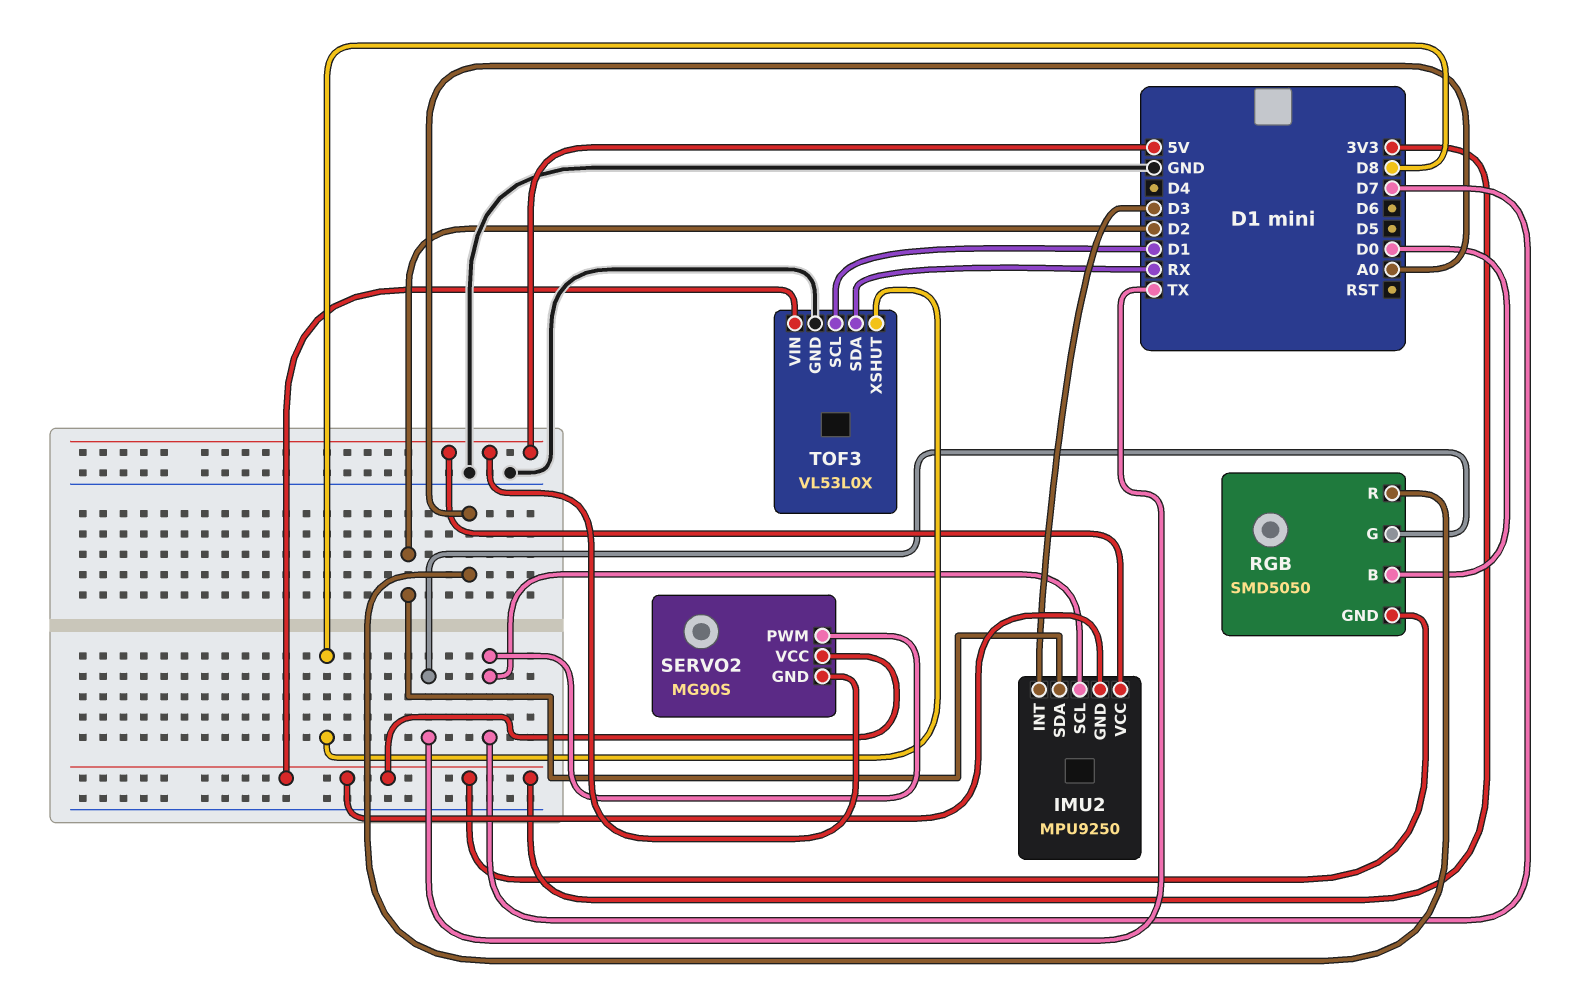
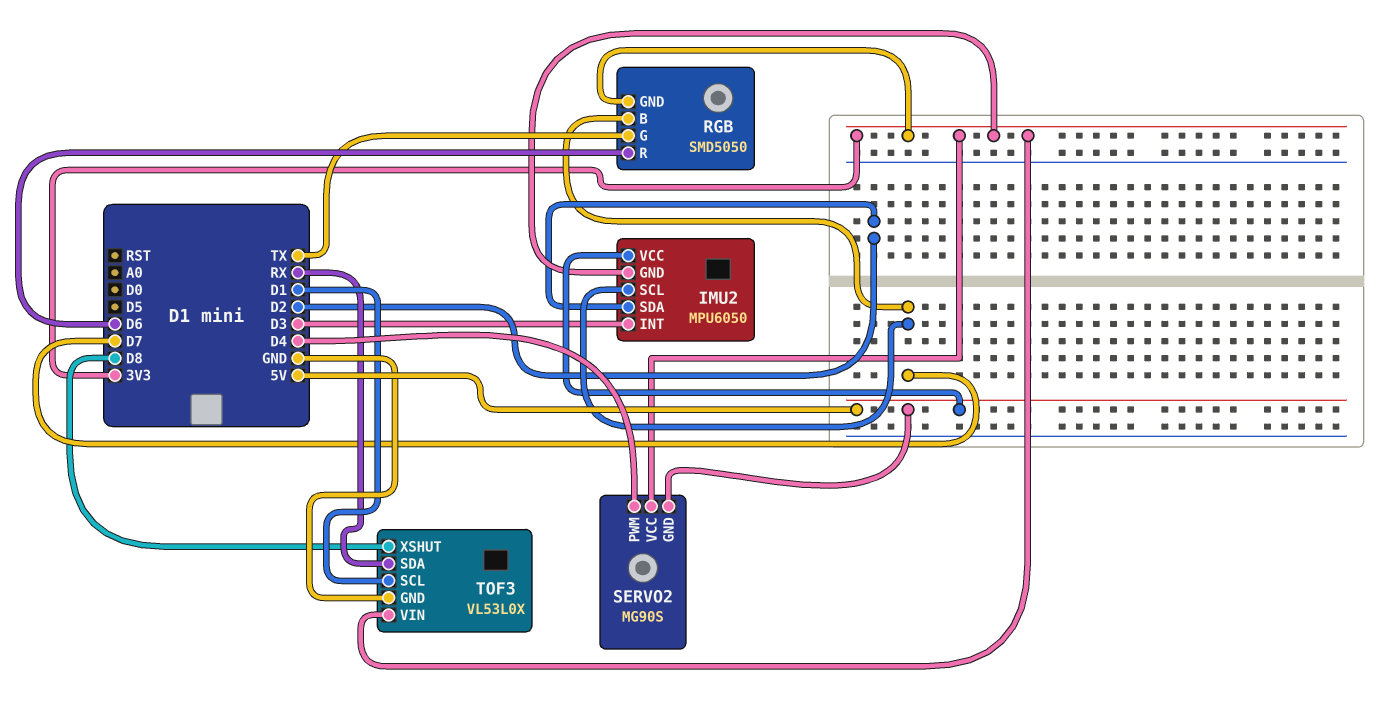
IMU2: MPU9250 -> MPU6050
RGB pin B: D0 -> D7
RGB pin R: A0 -> D6
SERVO2 pin PWM: D7 -> D4

